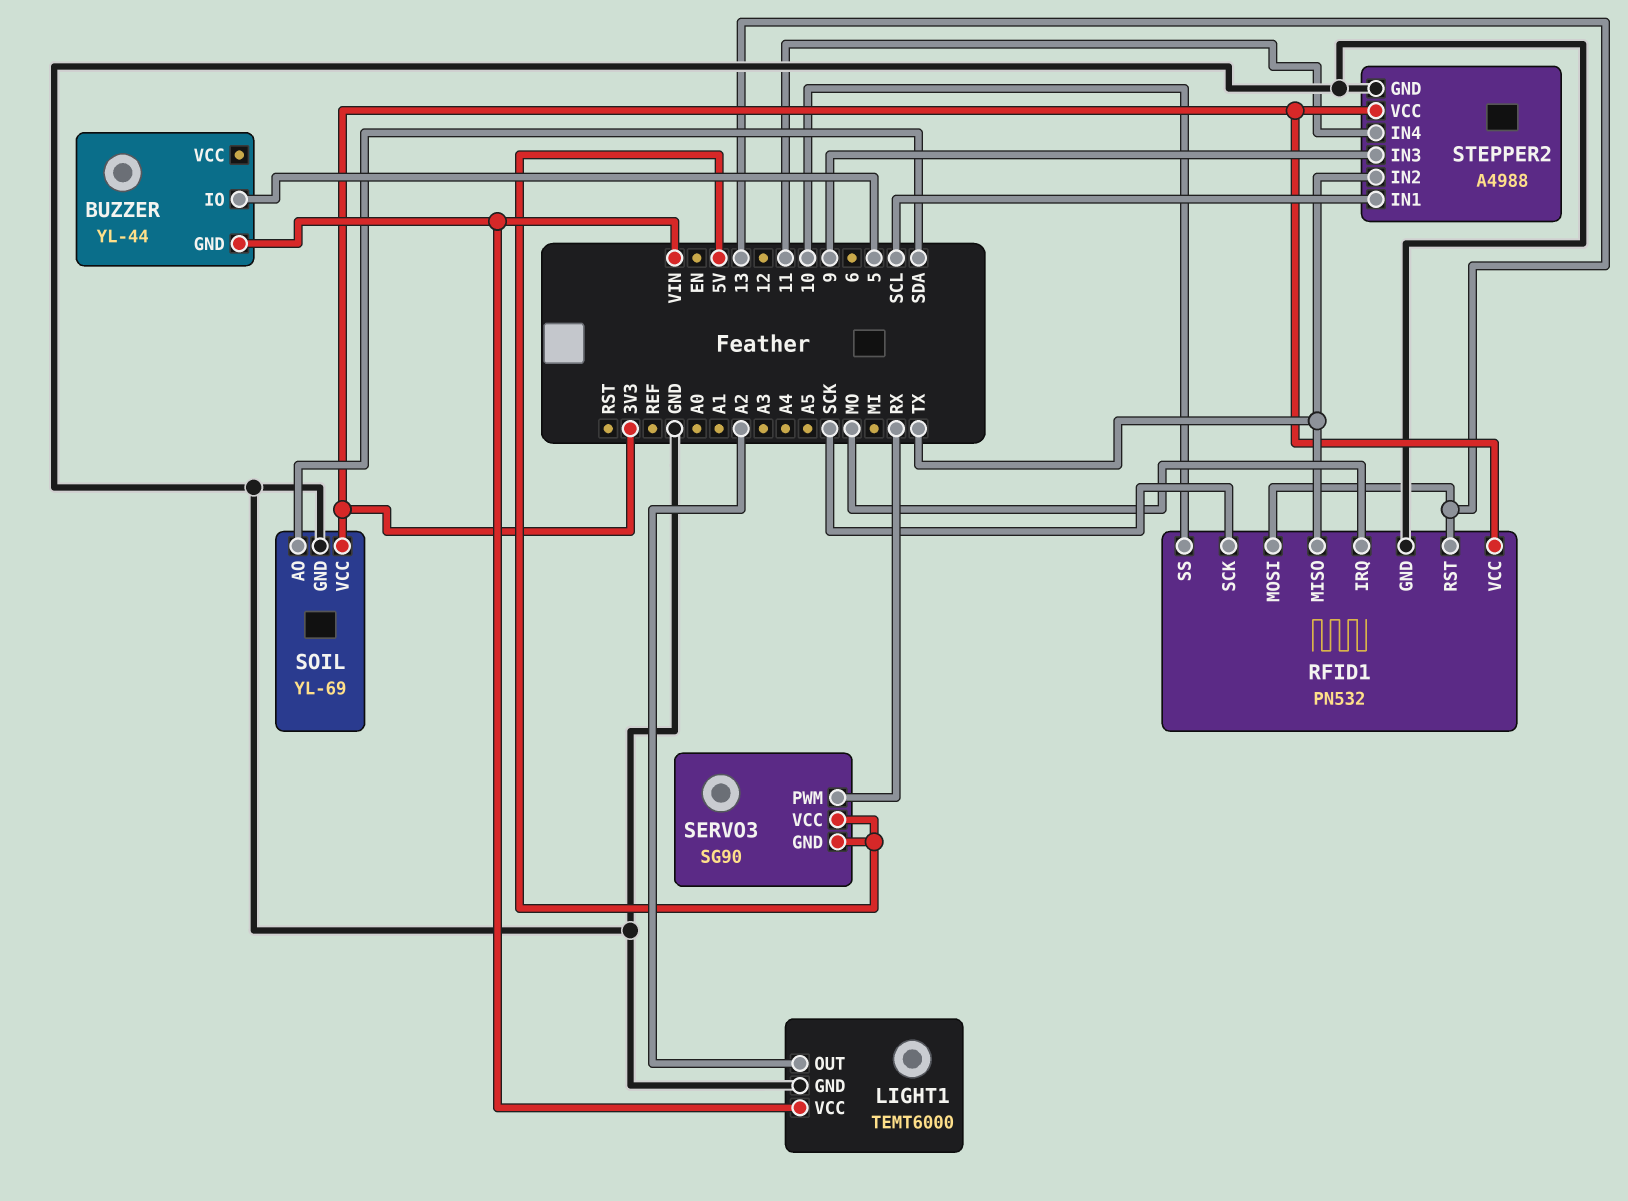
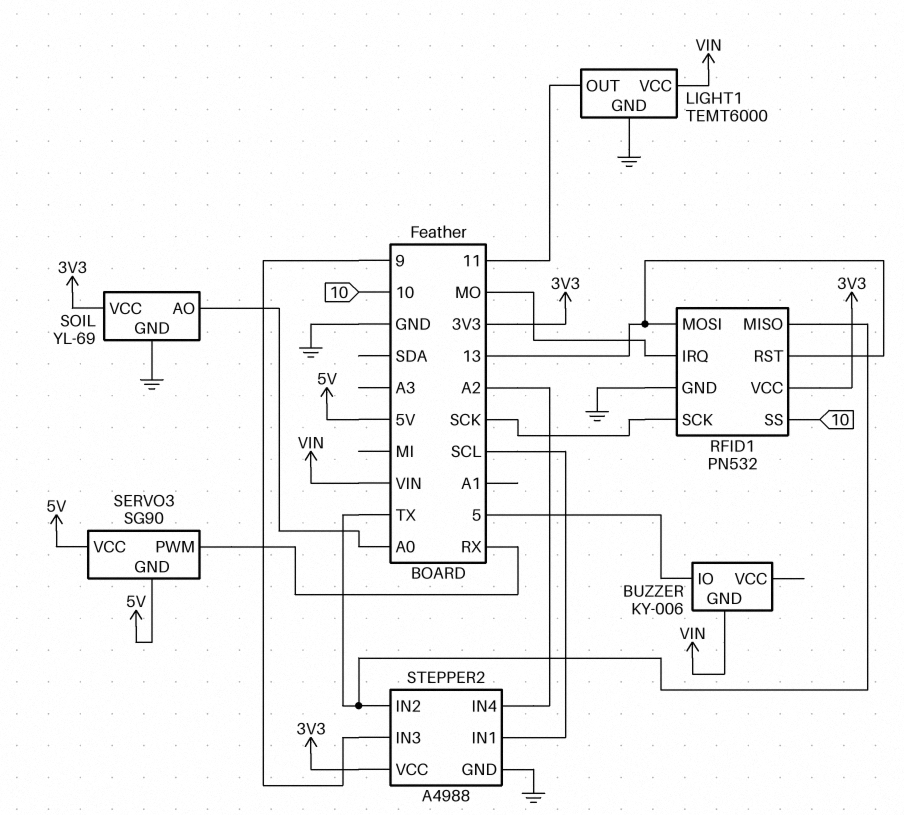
BUZZER: YL-44 -> KY-006
LIGHT1 pin OUT: A2 -> 11
SOIL pin AO: SDA -> A0
STEPPER2 pin IN4: 11 -> A2

